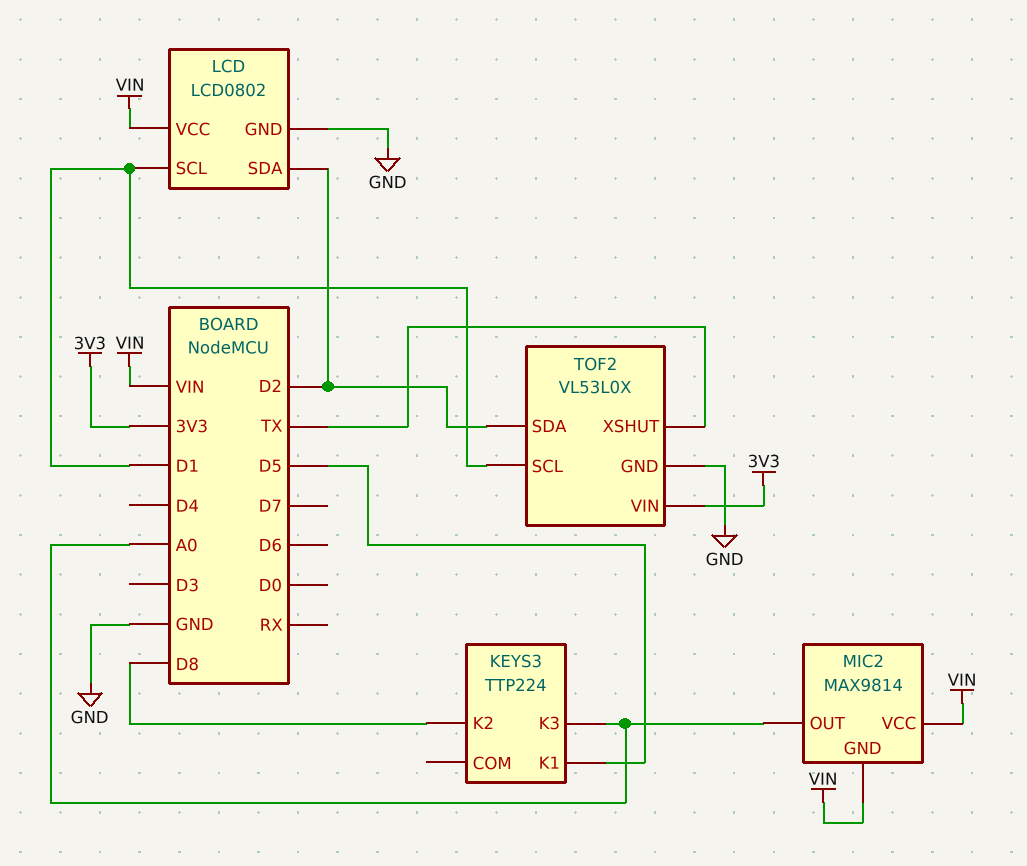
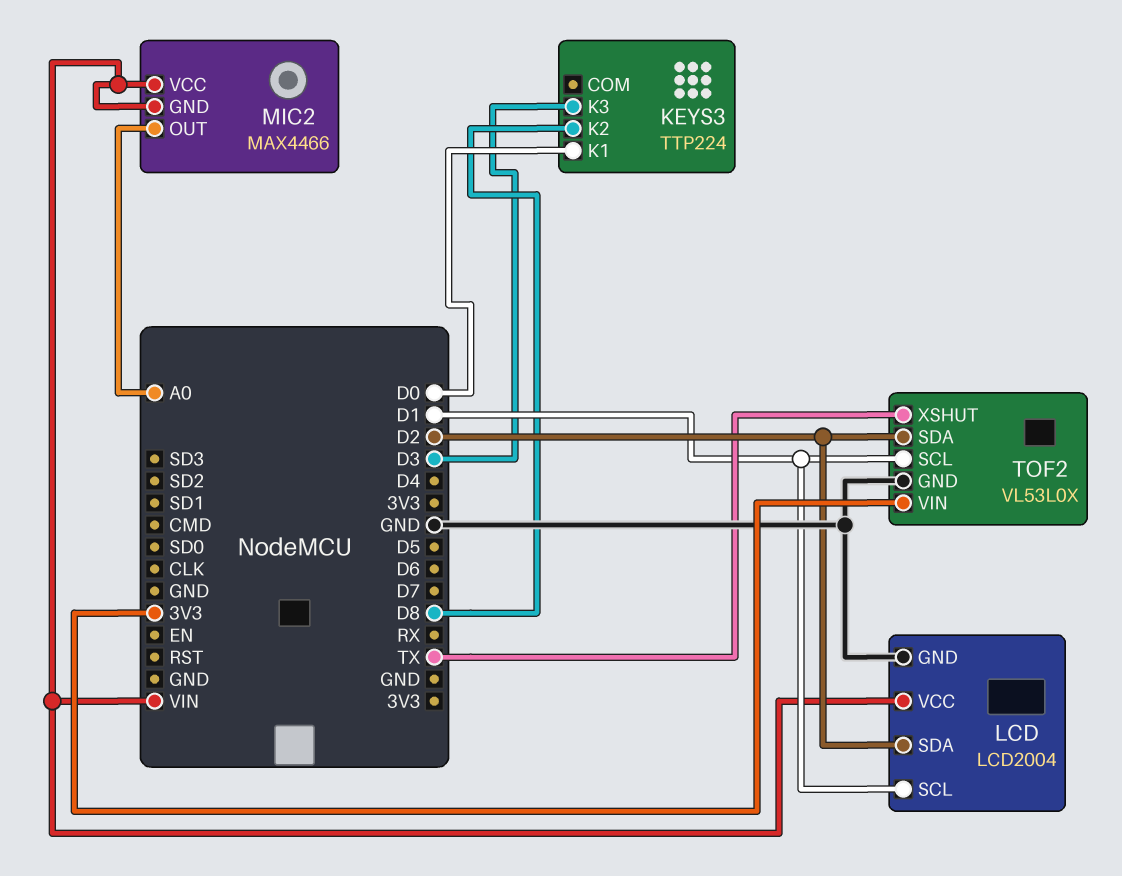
KEYS3 pin K1: D5 -> D0
KEYS3 pin K3: A0 -> D3
LCD: LCD0802 -> LCD2004
MIC2: MAX9814 -> MAX4466

